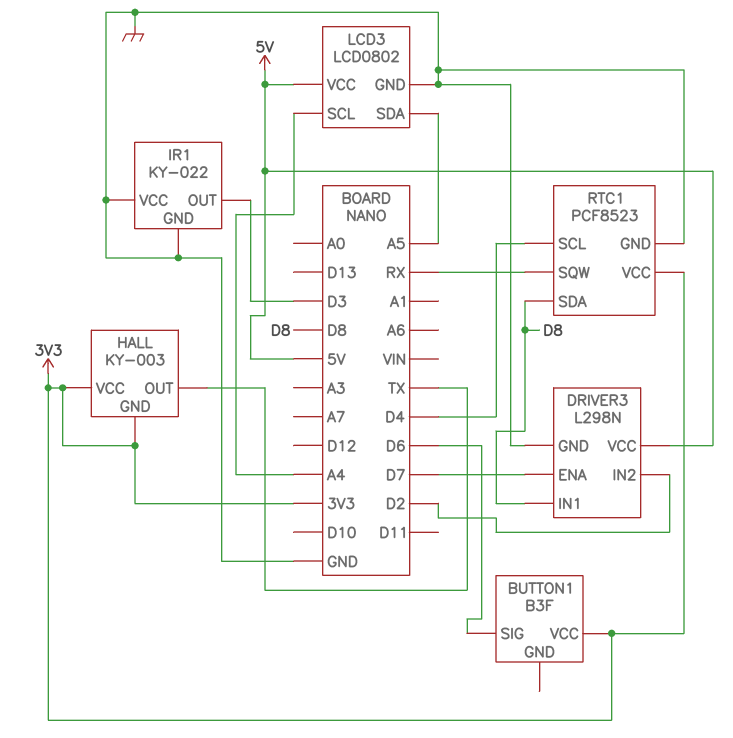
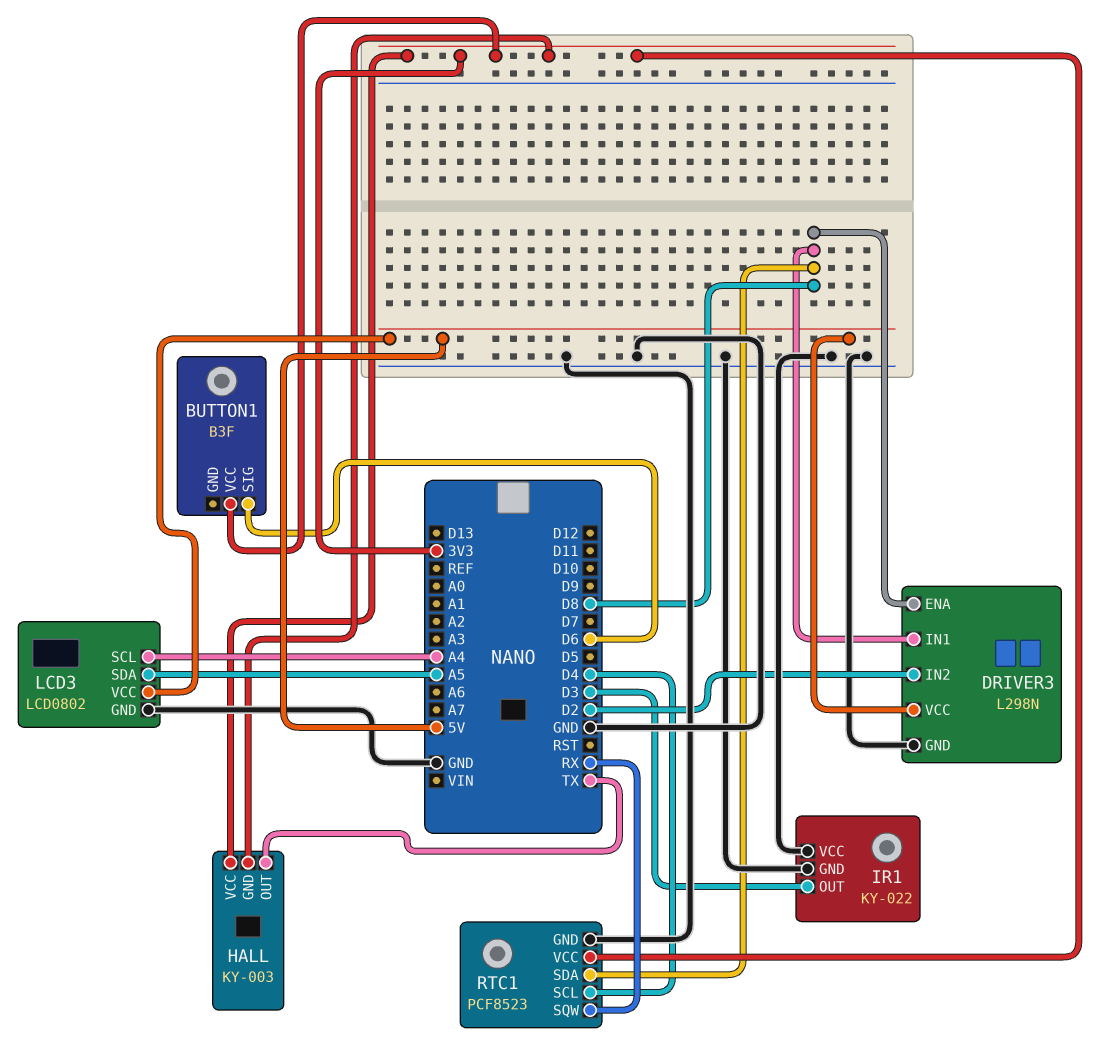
DRIVER3 pin ENA: D7 -> D8

